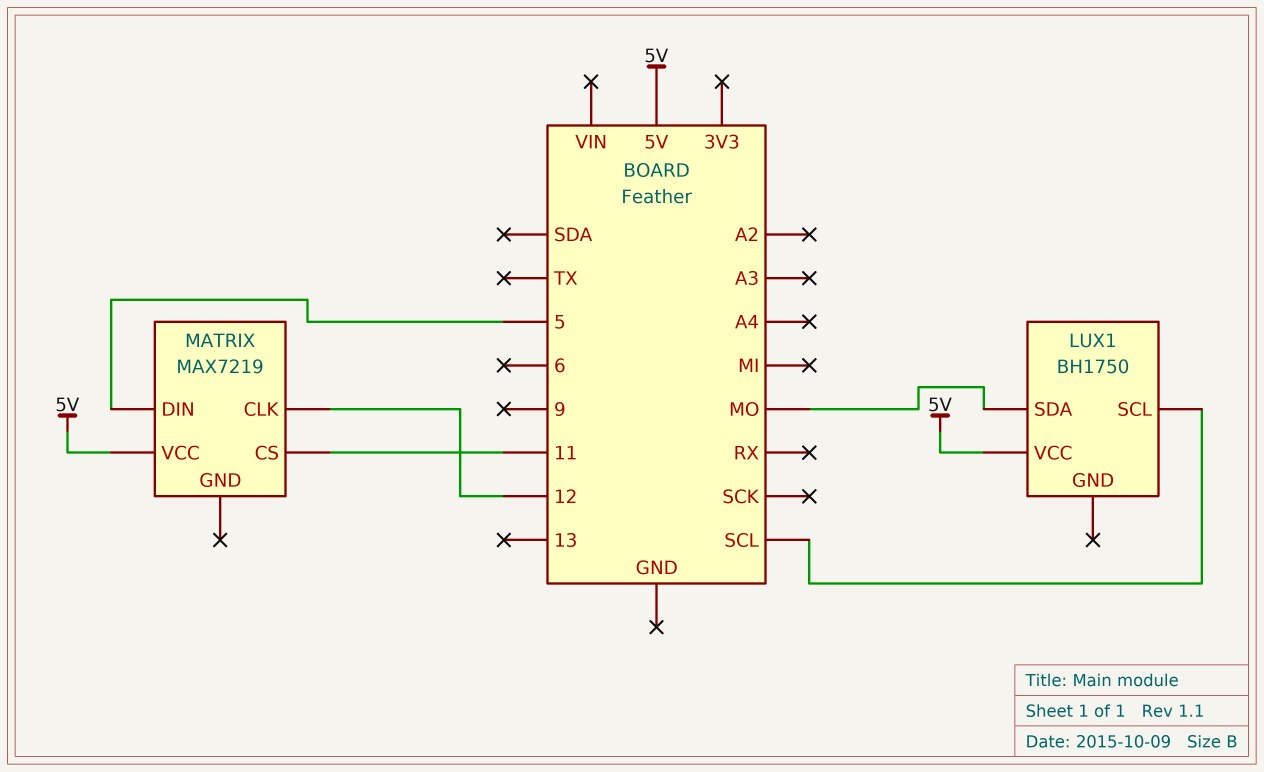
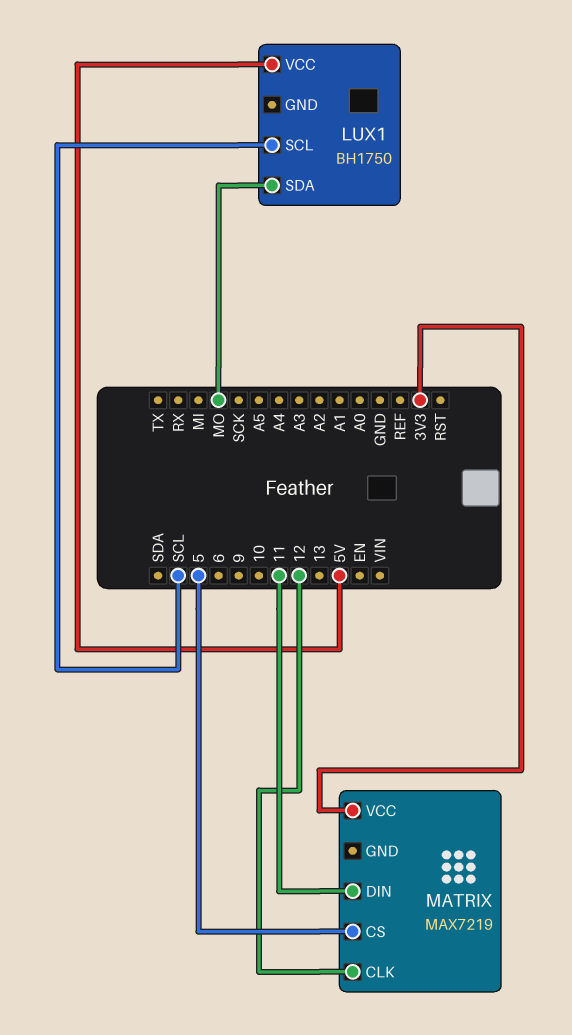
MATRIX pin CS: 11 -> 5
MATRIX pin DIN: 5 -> 11
MATRIX pin VCC: 5V -> 3V3

